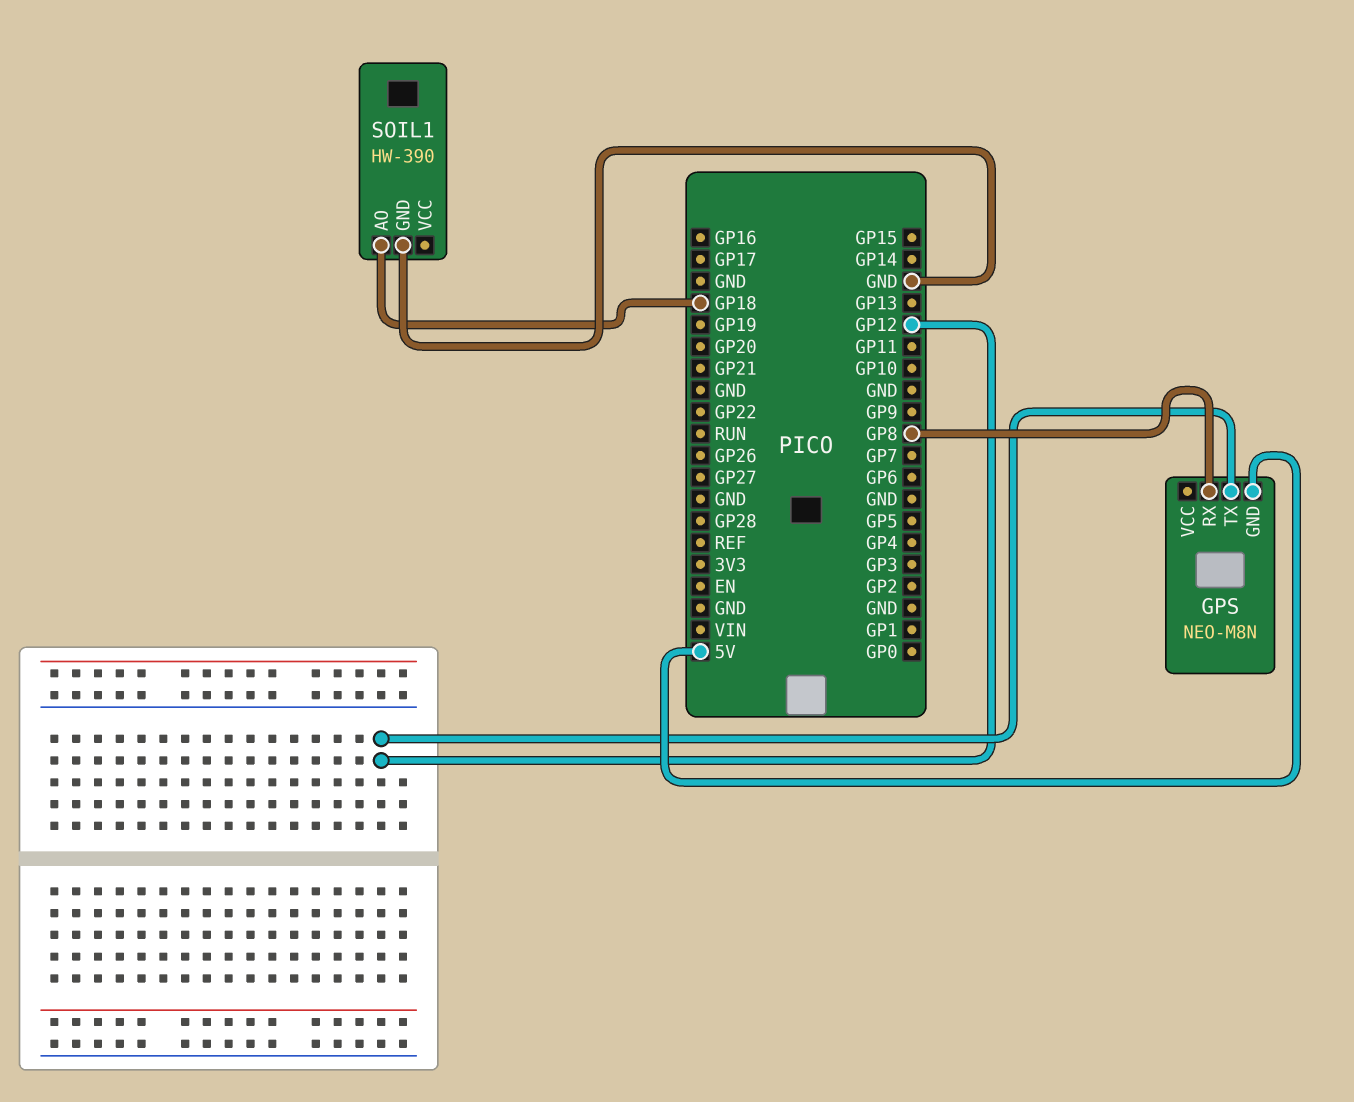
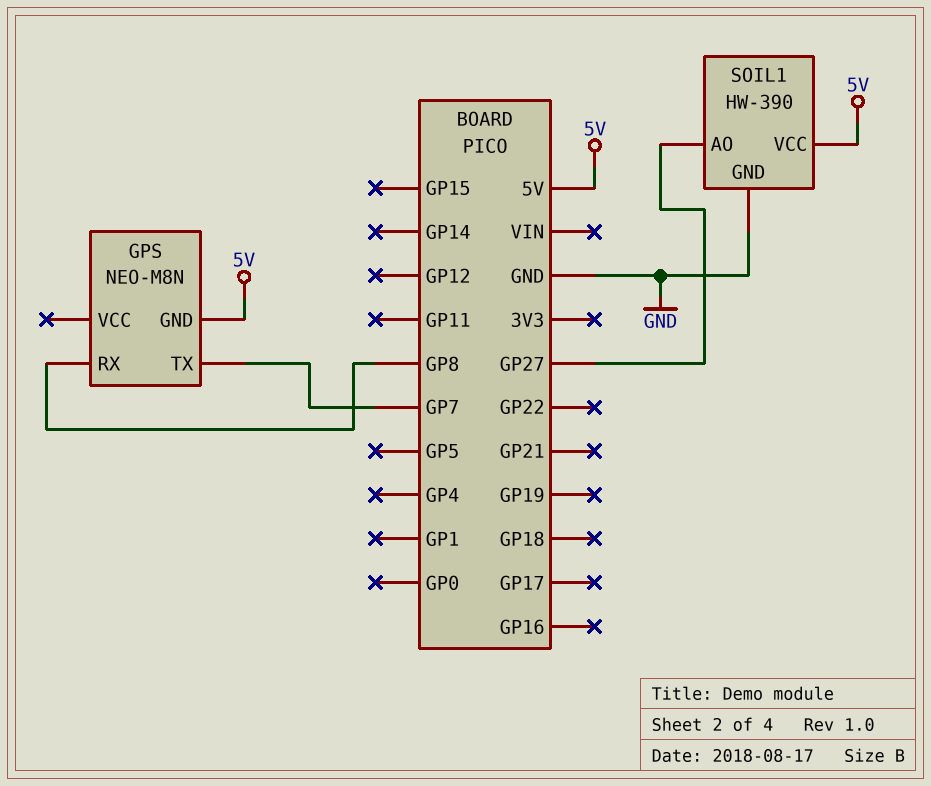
GPS pin TX: GP12 -> GP7
SOIL1 pin AO: GP18 -> GP27
SOIL1 pin VCC: none -> 5V

